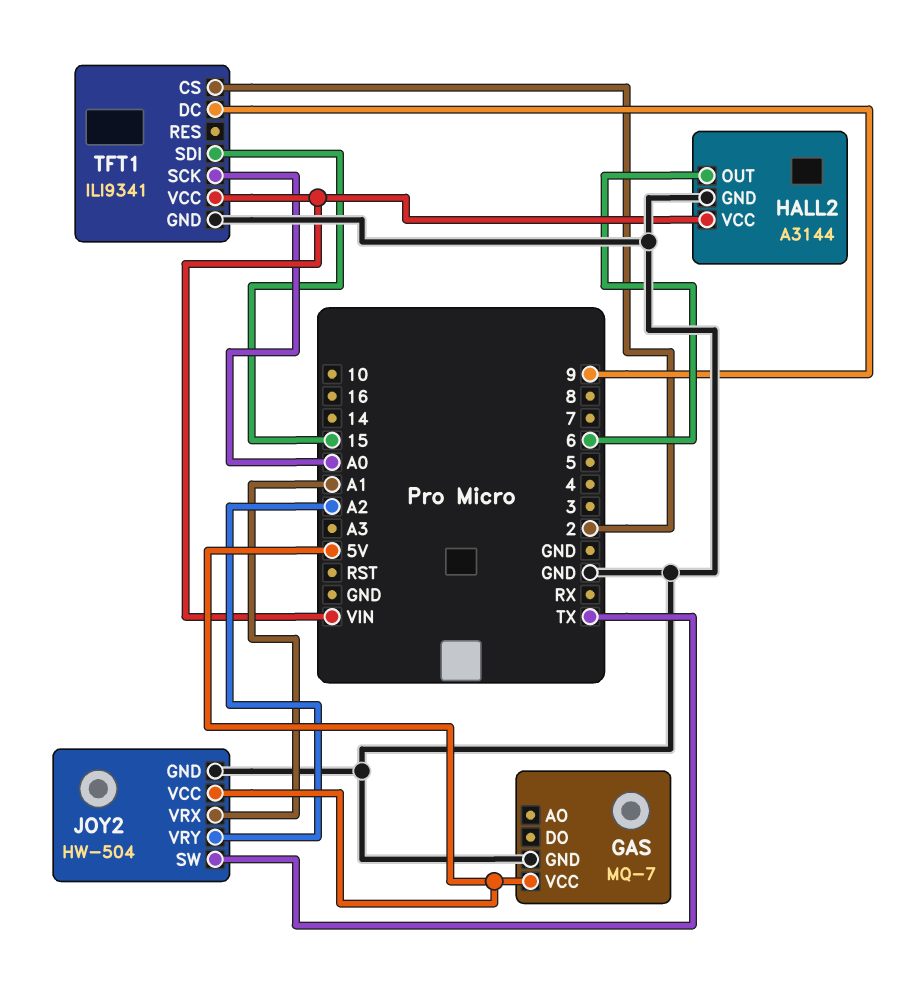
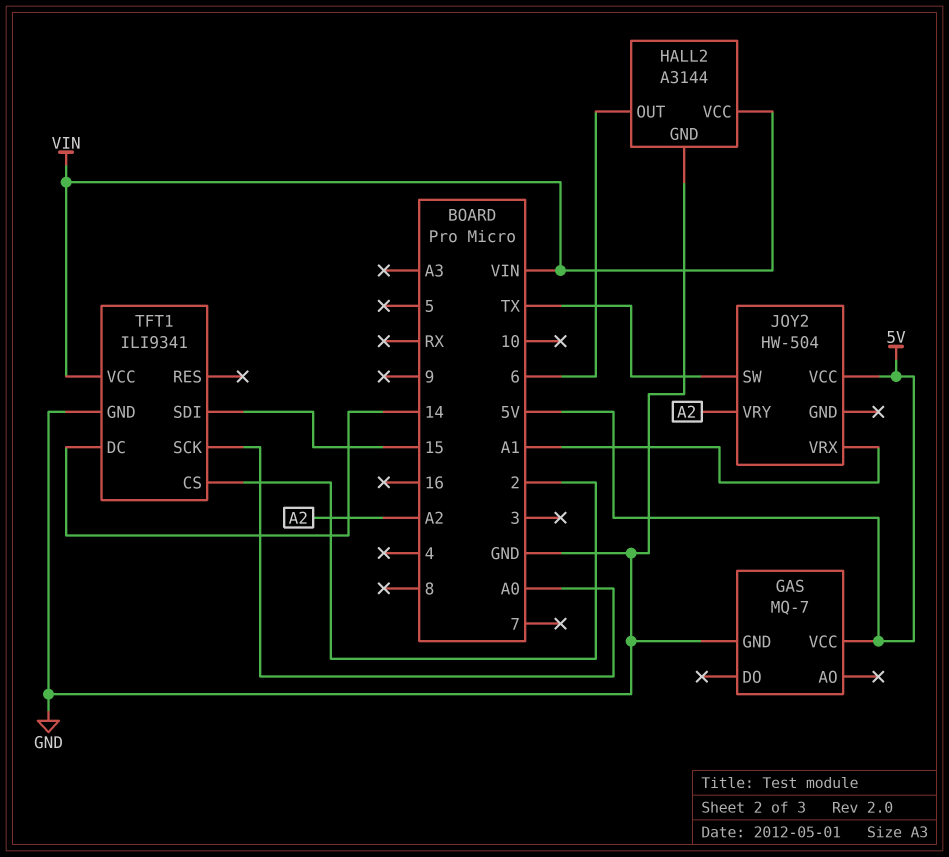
JOY2 pin GND: GND -> none
TFT1 pin DC: 9 -> 14

